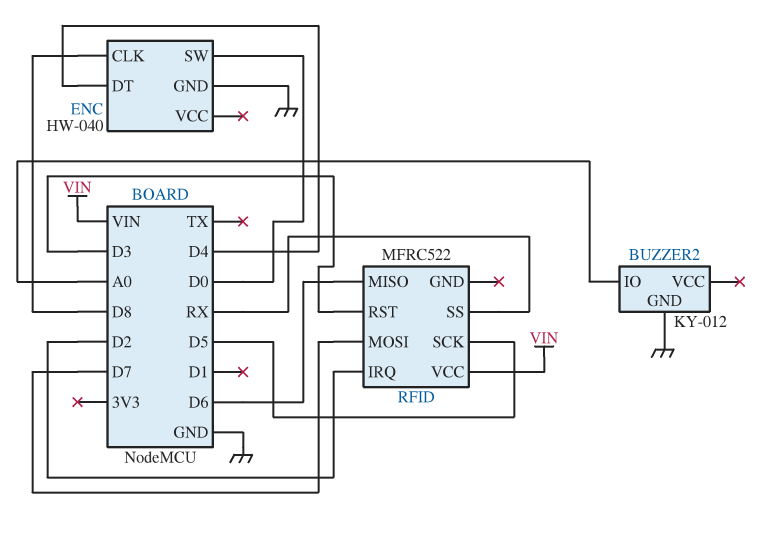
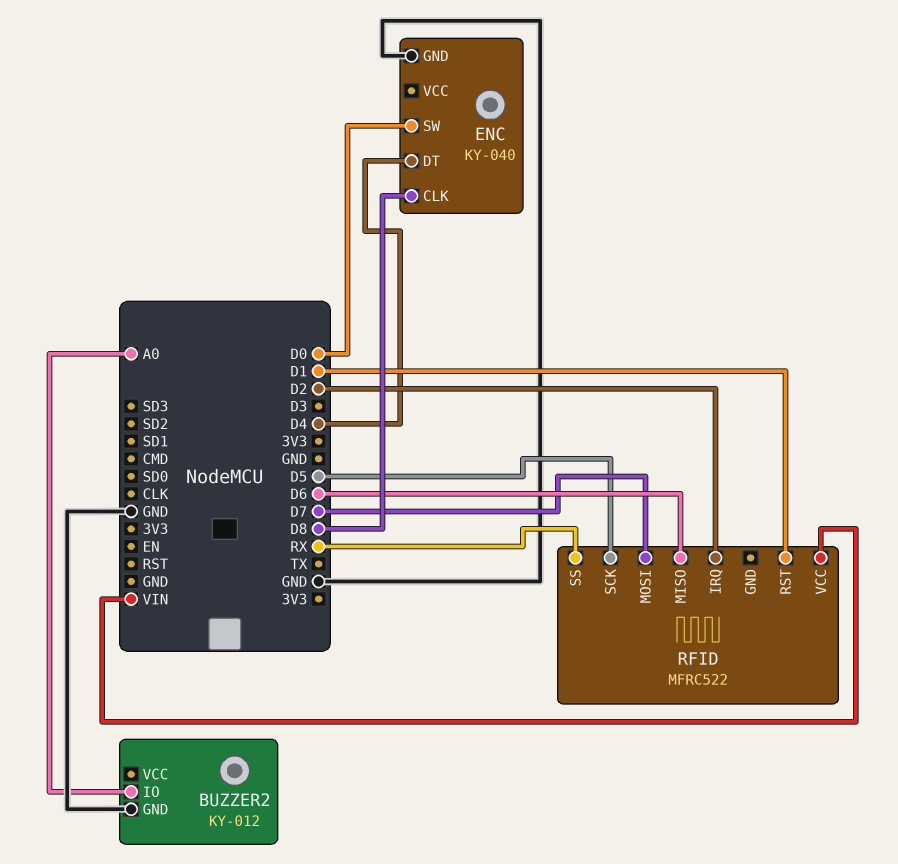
ENC: HW-040 -> KY-040
RFID pin RST: D3 -> D1

